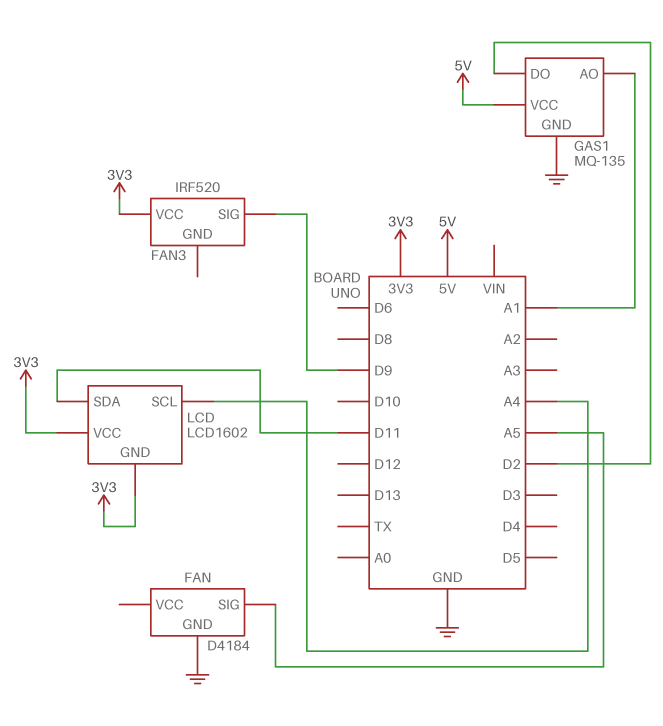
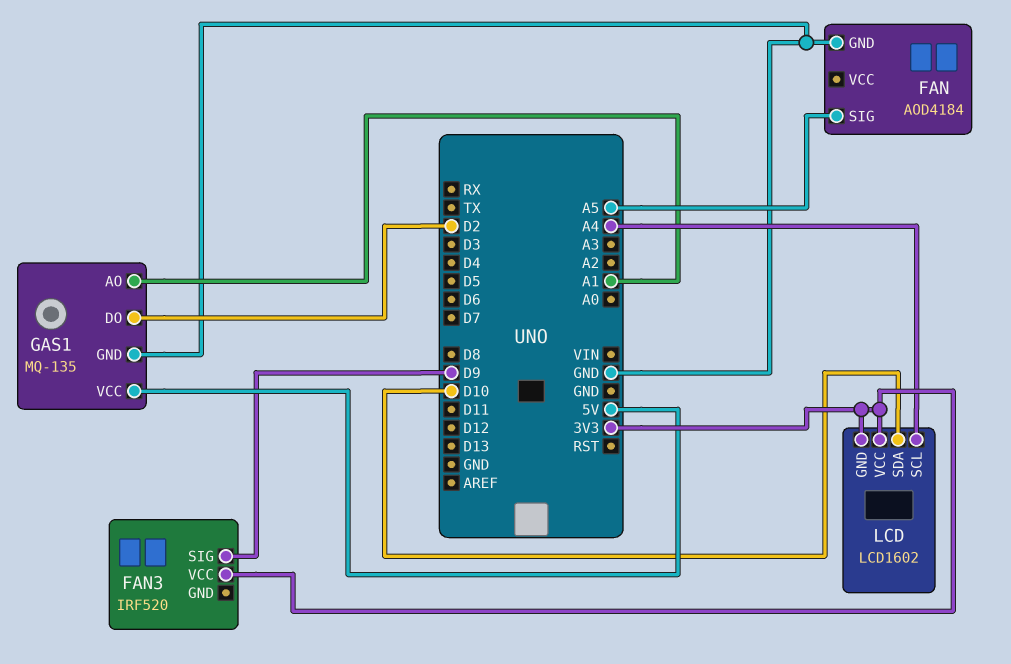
FAN: D4184 -> AOD4184
LCD pin SDA: D11 -> D10

